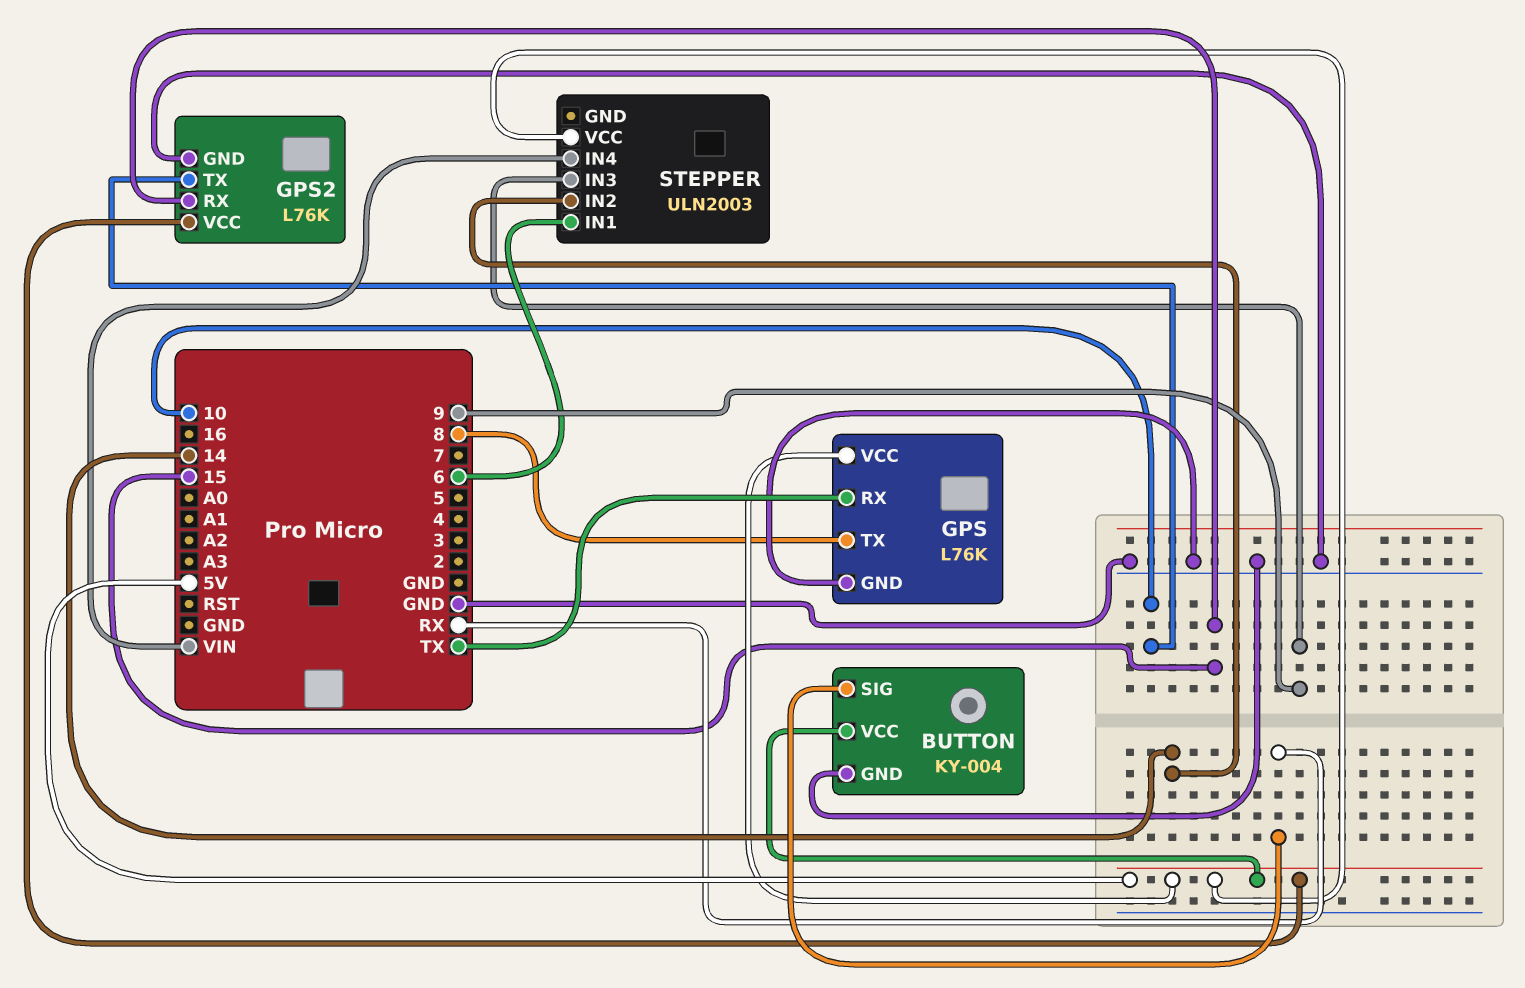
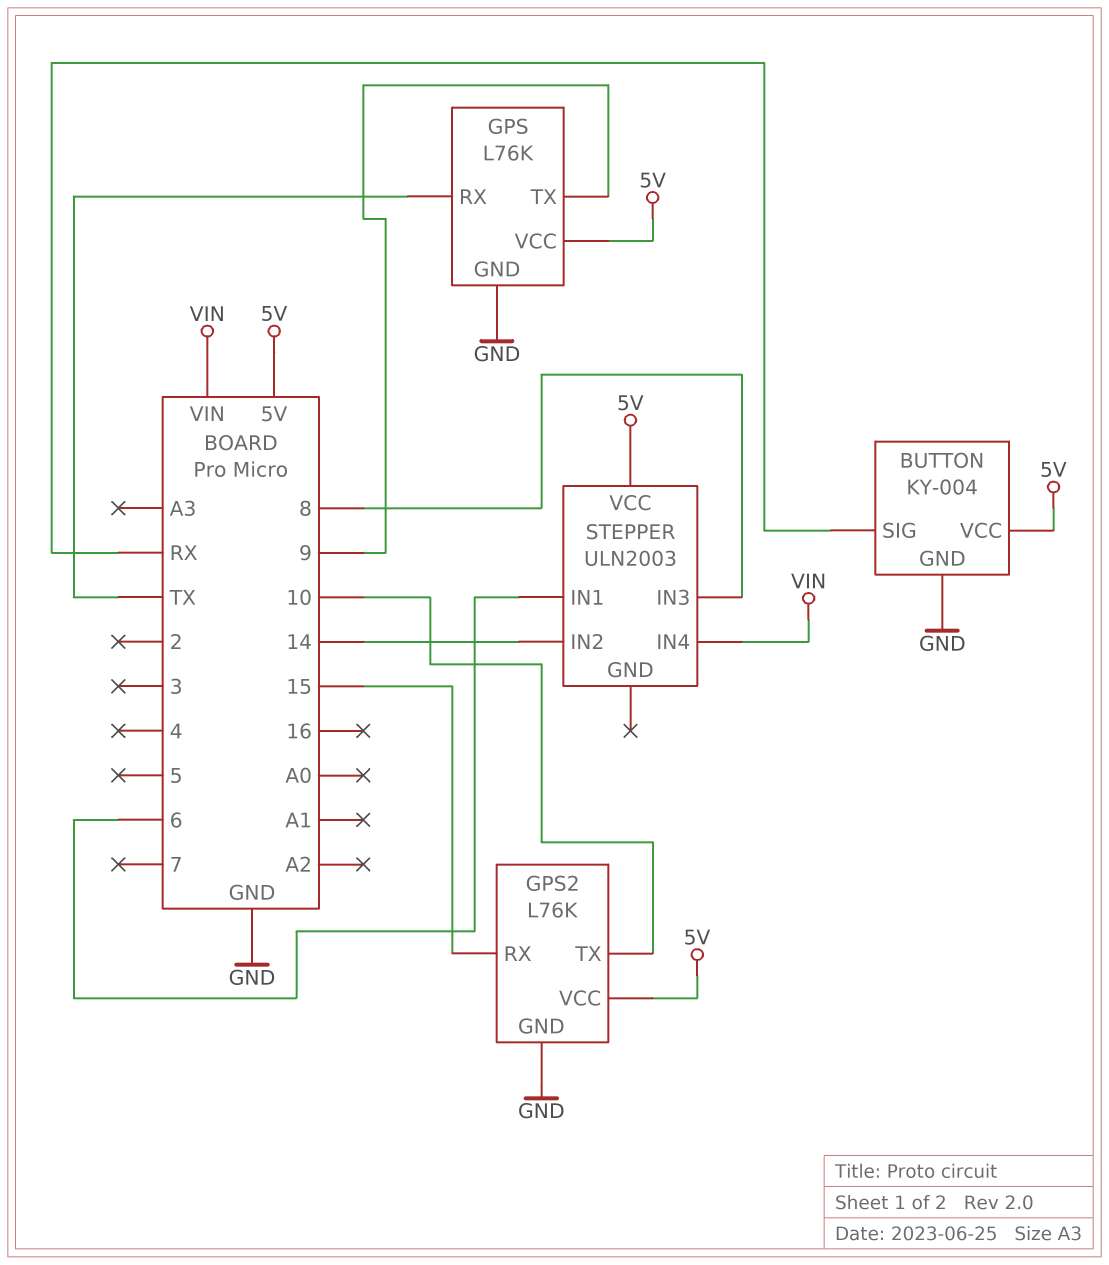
GPS pin TX: 8 -> 9
STEPPER pin IN3: 9 -> 8

